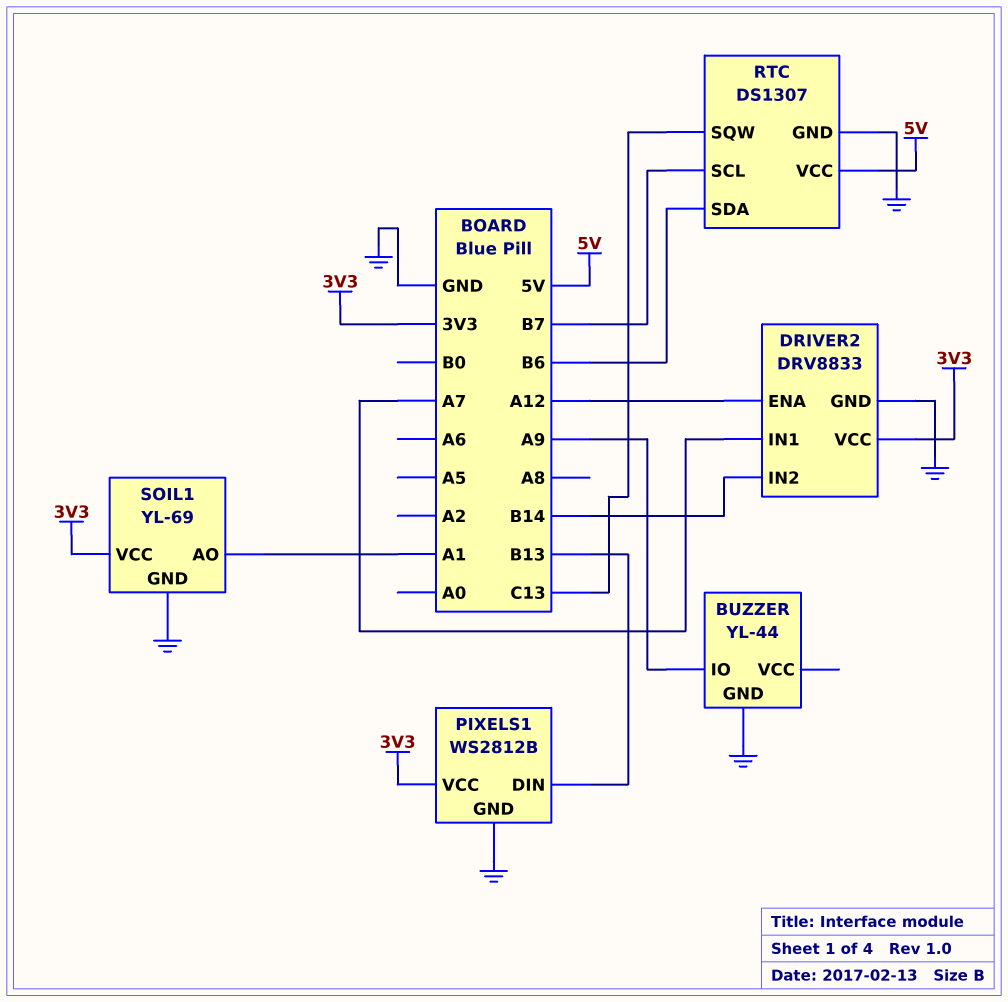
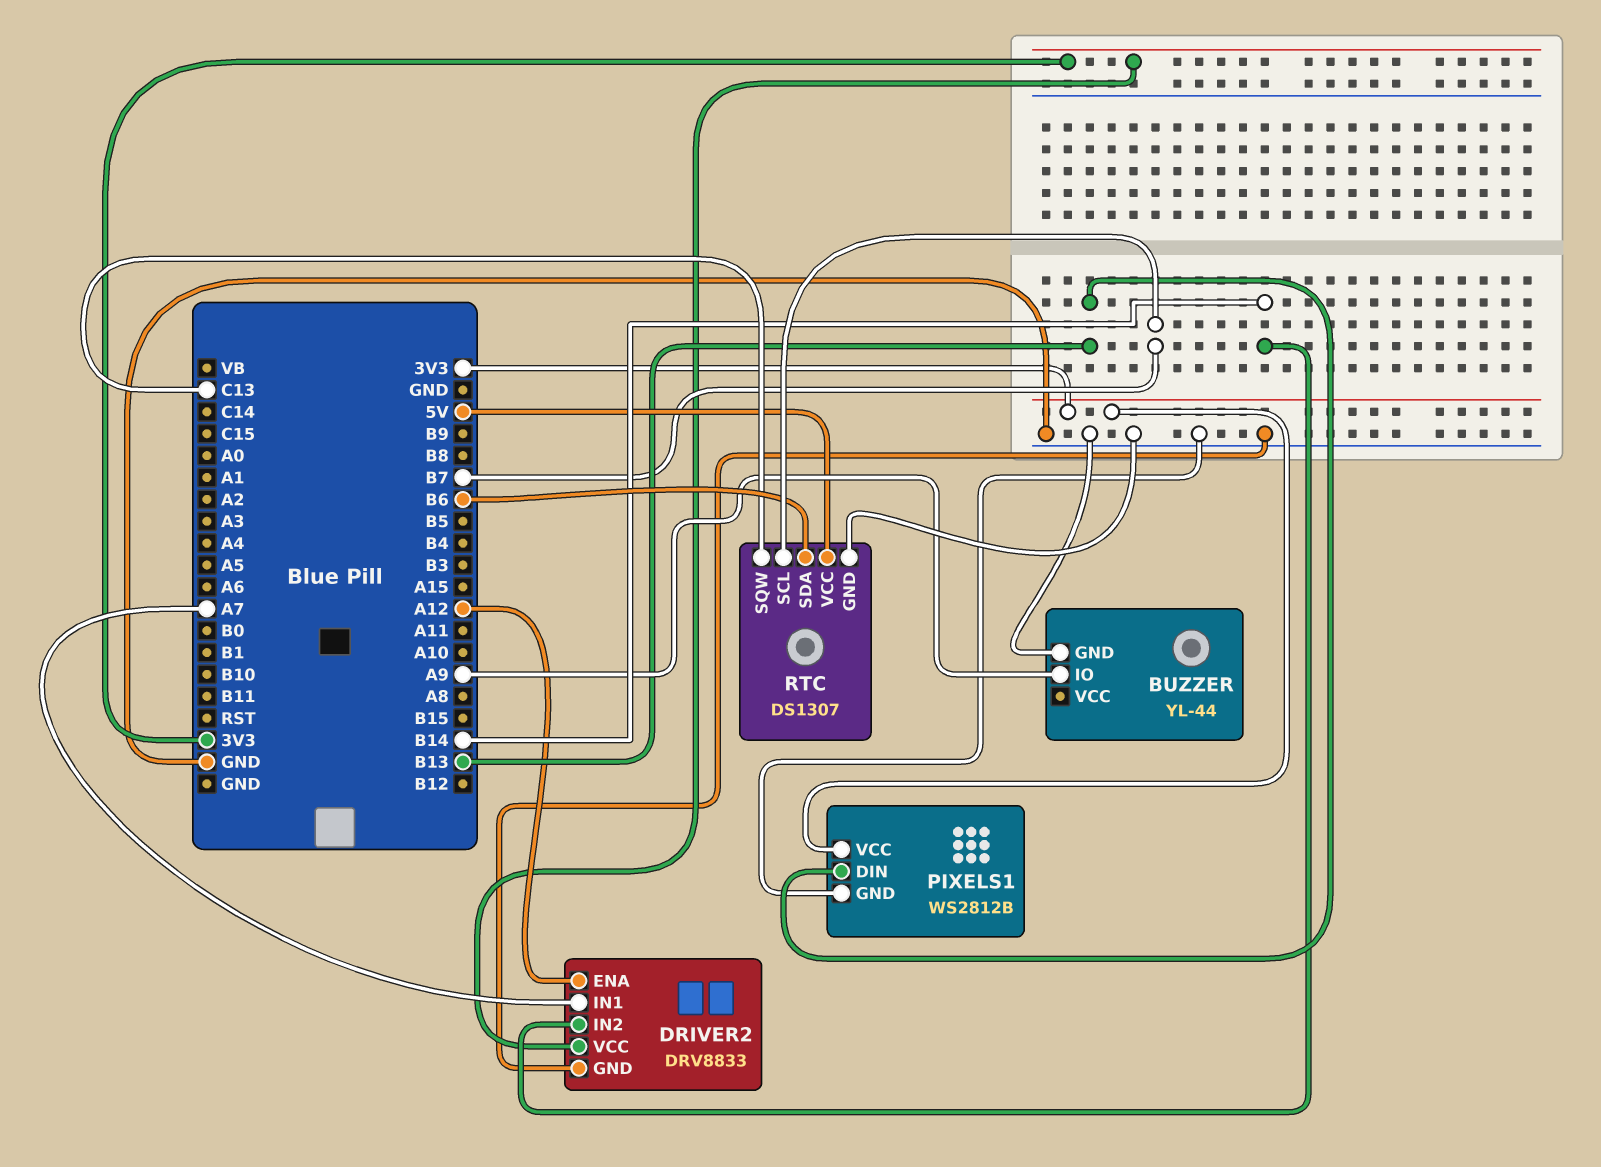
SOIL1: YL-69 -> none
SOIL1 pin AO: A1 -> none
SOIL1 pin GND: GND -> none
SOIL1 pin VCC: 3V3 -> none

